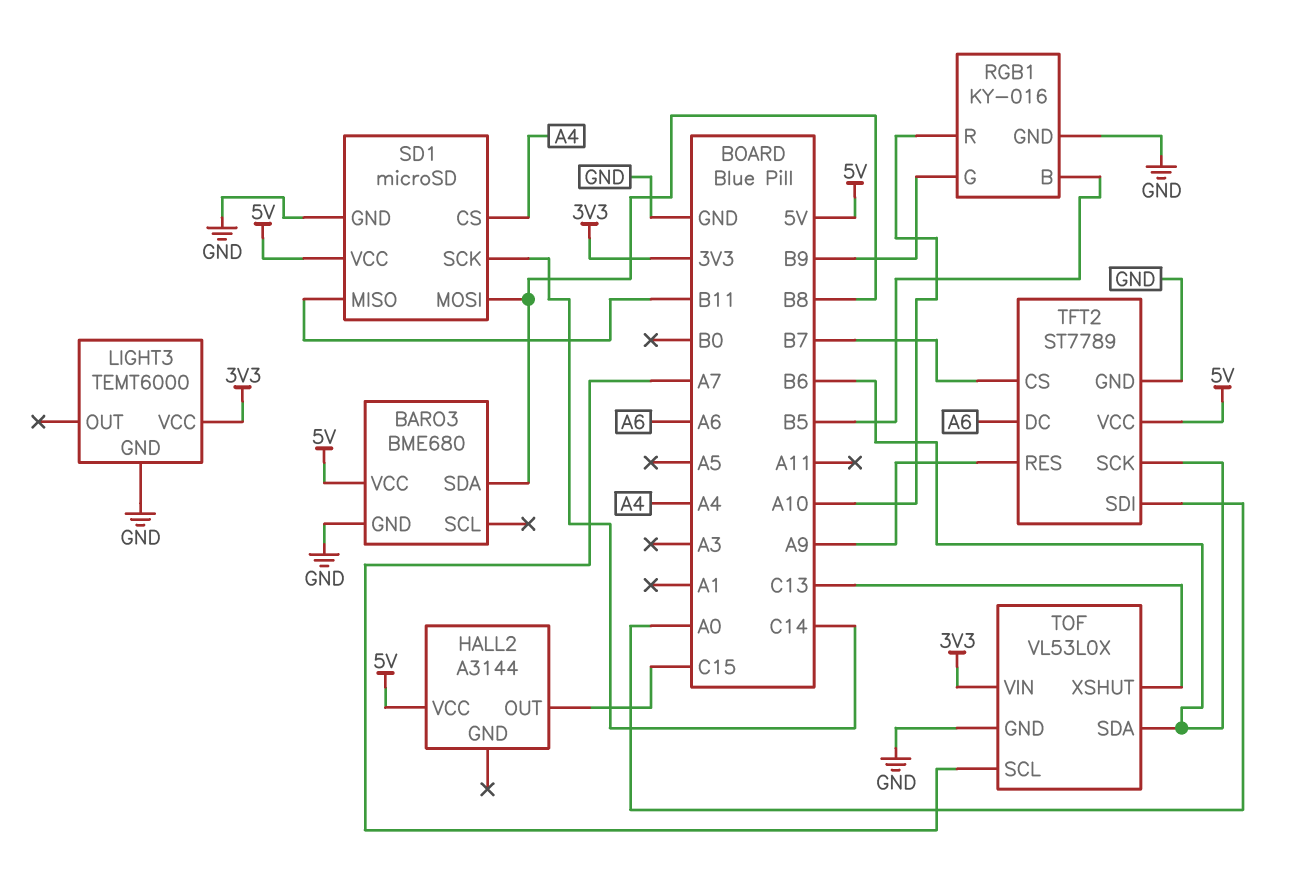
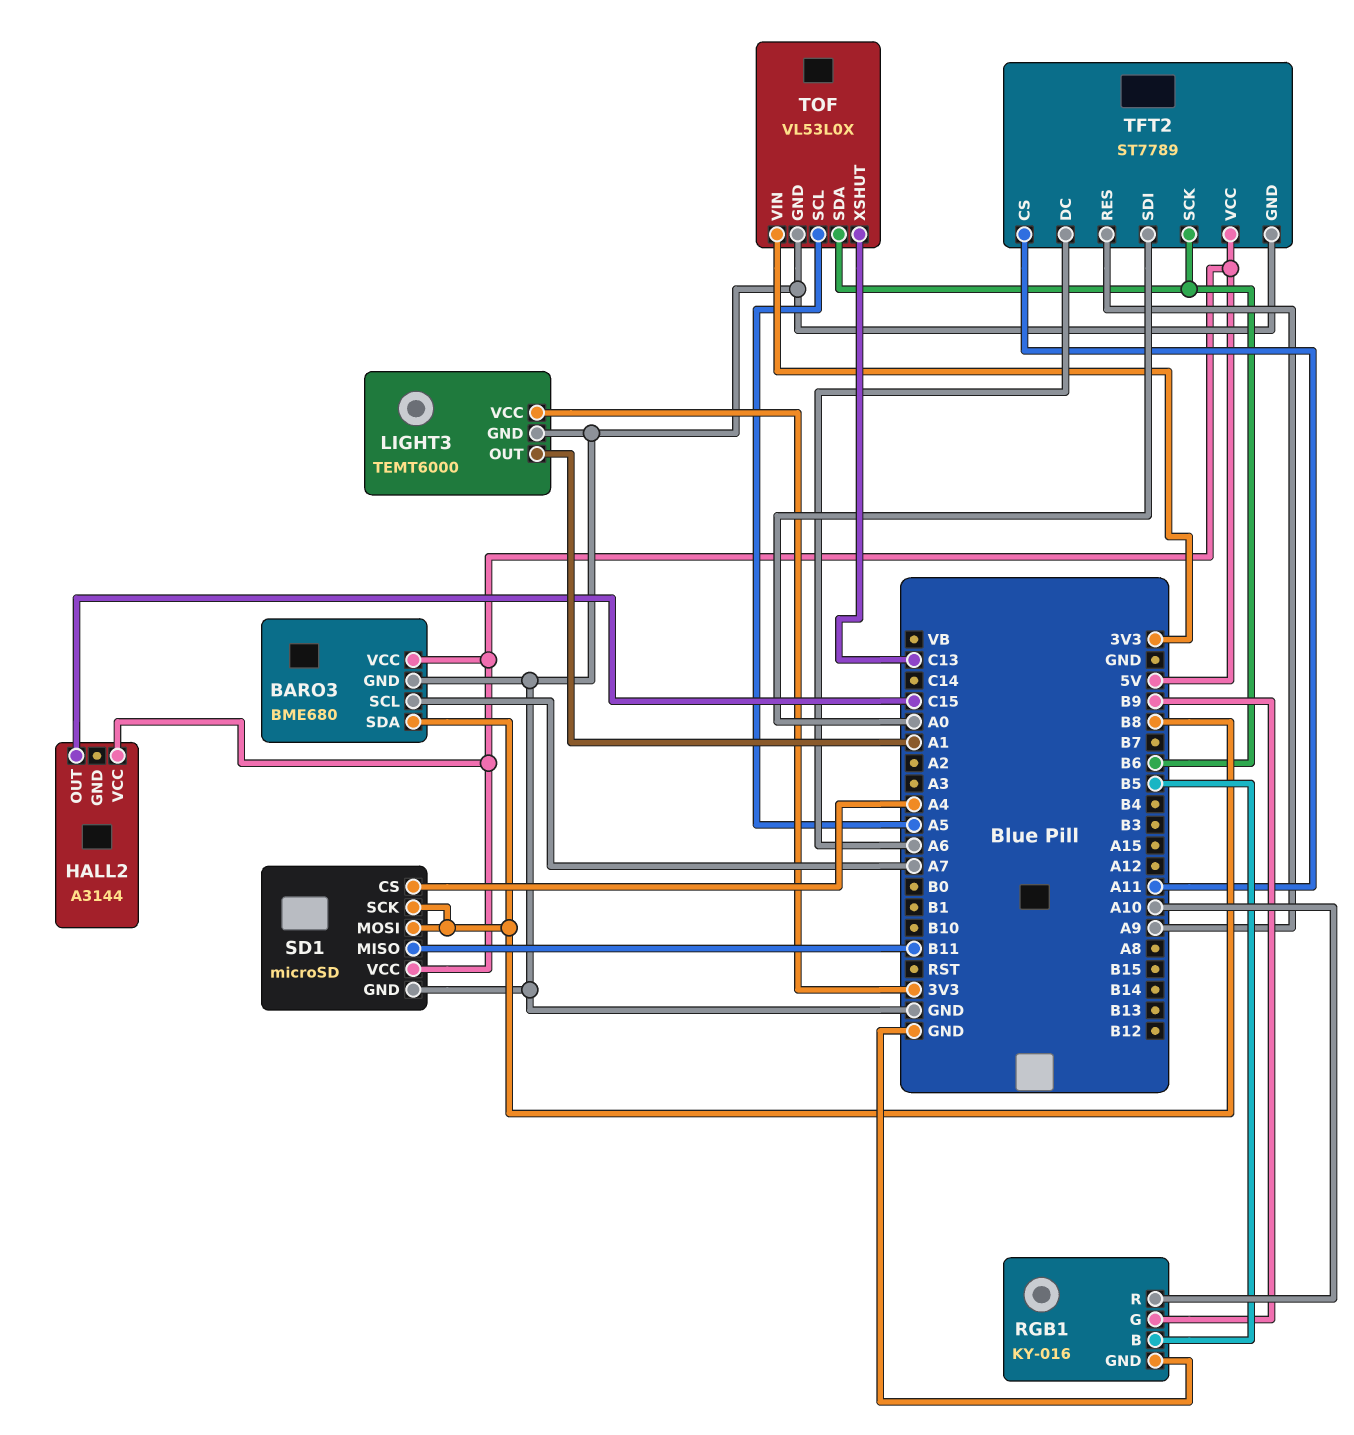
BARO3 pin SCL: none -> A7
LIGHT3 pin OUT: none -> A1
SD1 pin SCK: C14 -> B8
TFT2 pin CS: B7 -> A11
TOF pin SCL: A7 -> A5

